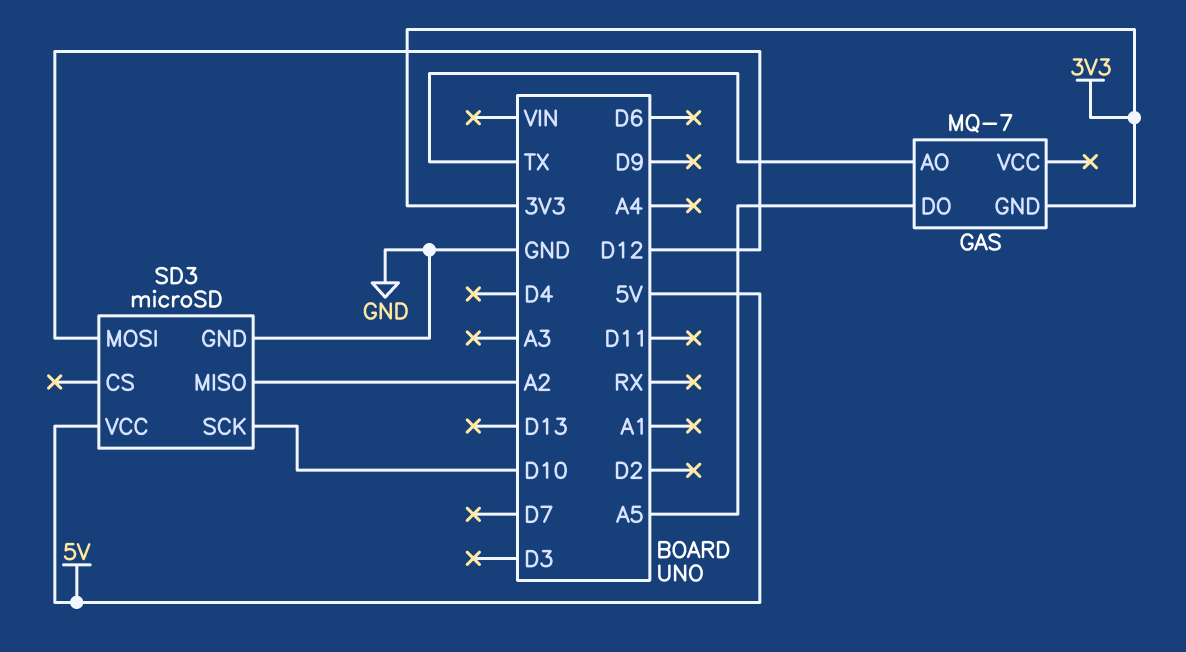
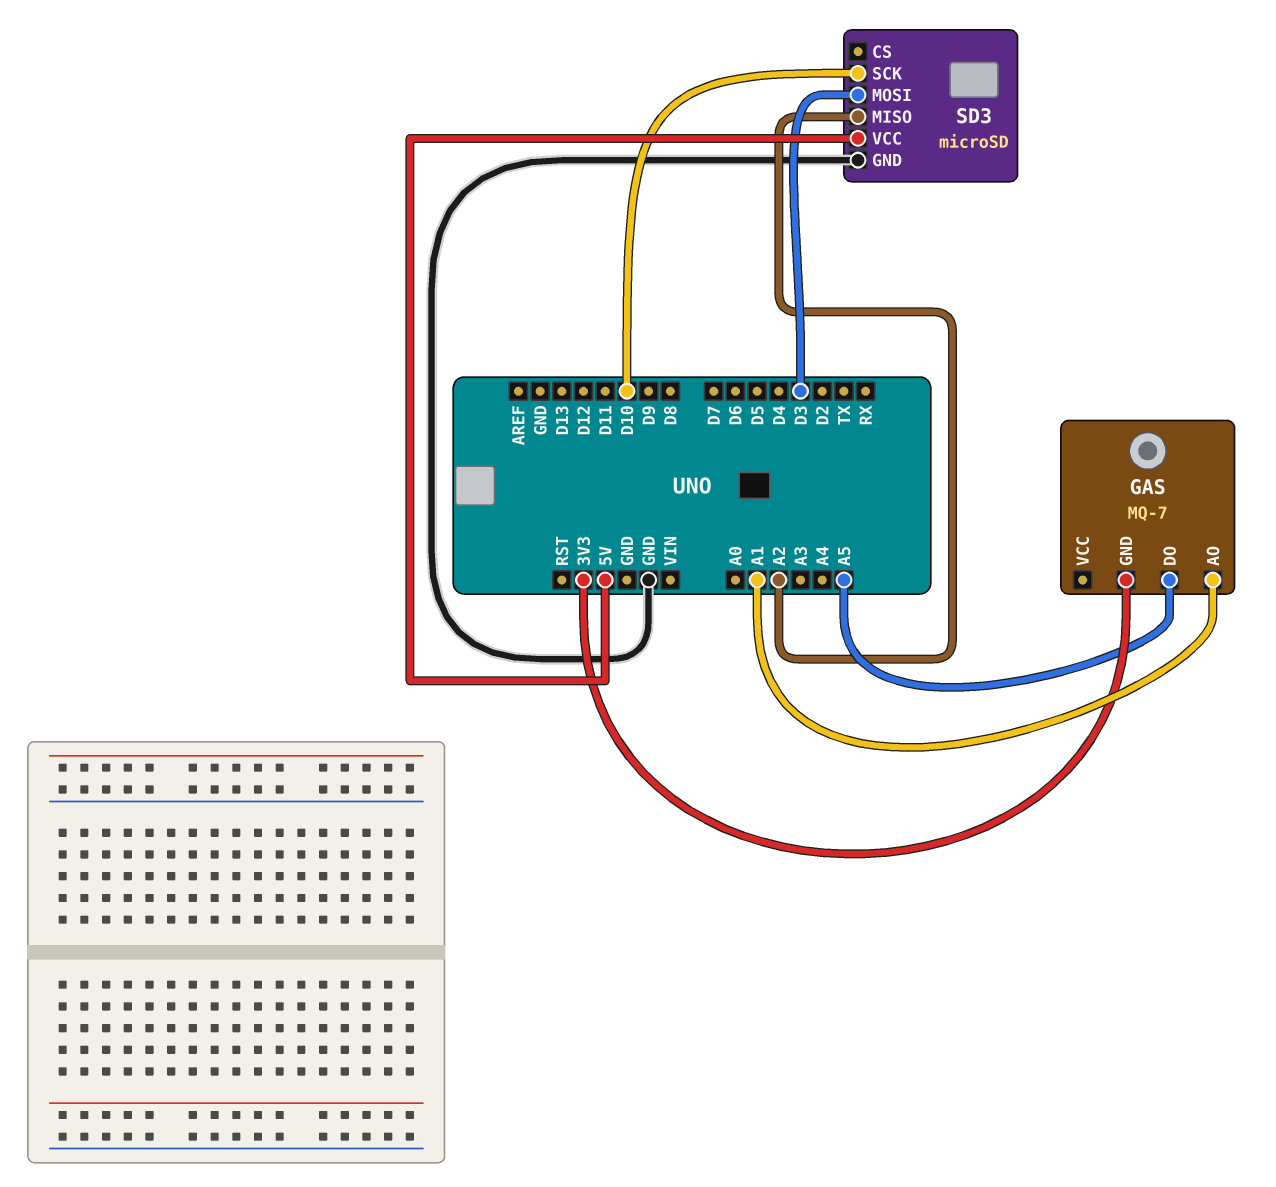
GAS pin AO: TX -> A1
SD3 pin MOSI: D12 -> D3

